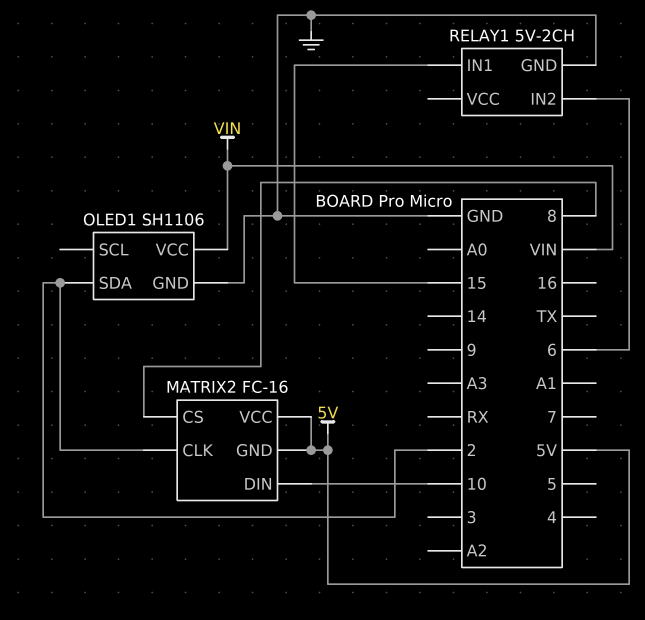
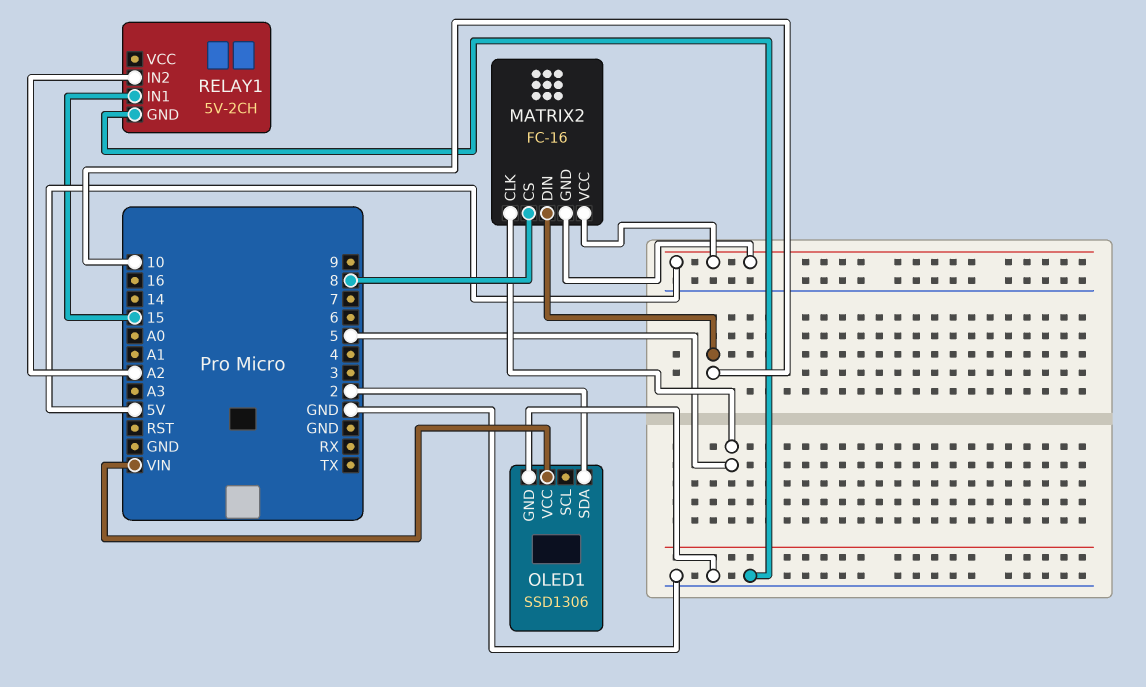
MATRIX2 pin CLK: 2 -> 5
OLED1: SH1106 -> SSD1306
RELAY1 pin IN2: 6 -> A2

